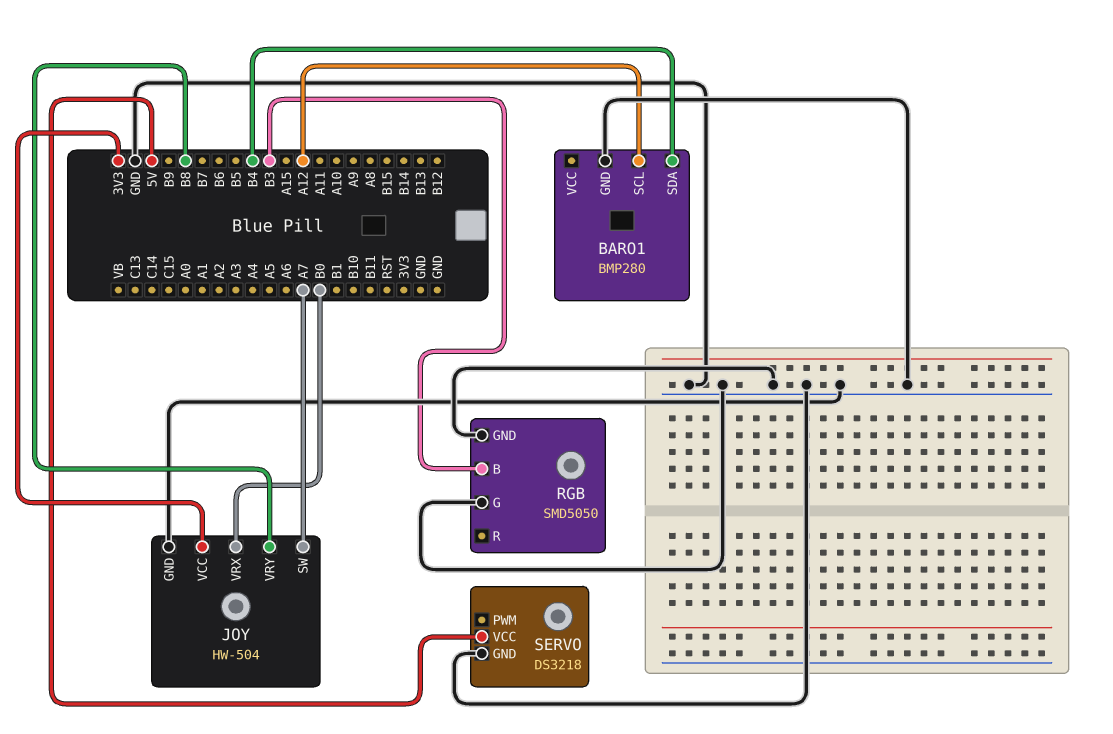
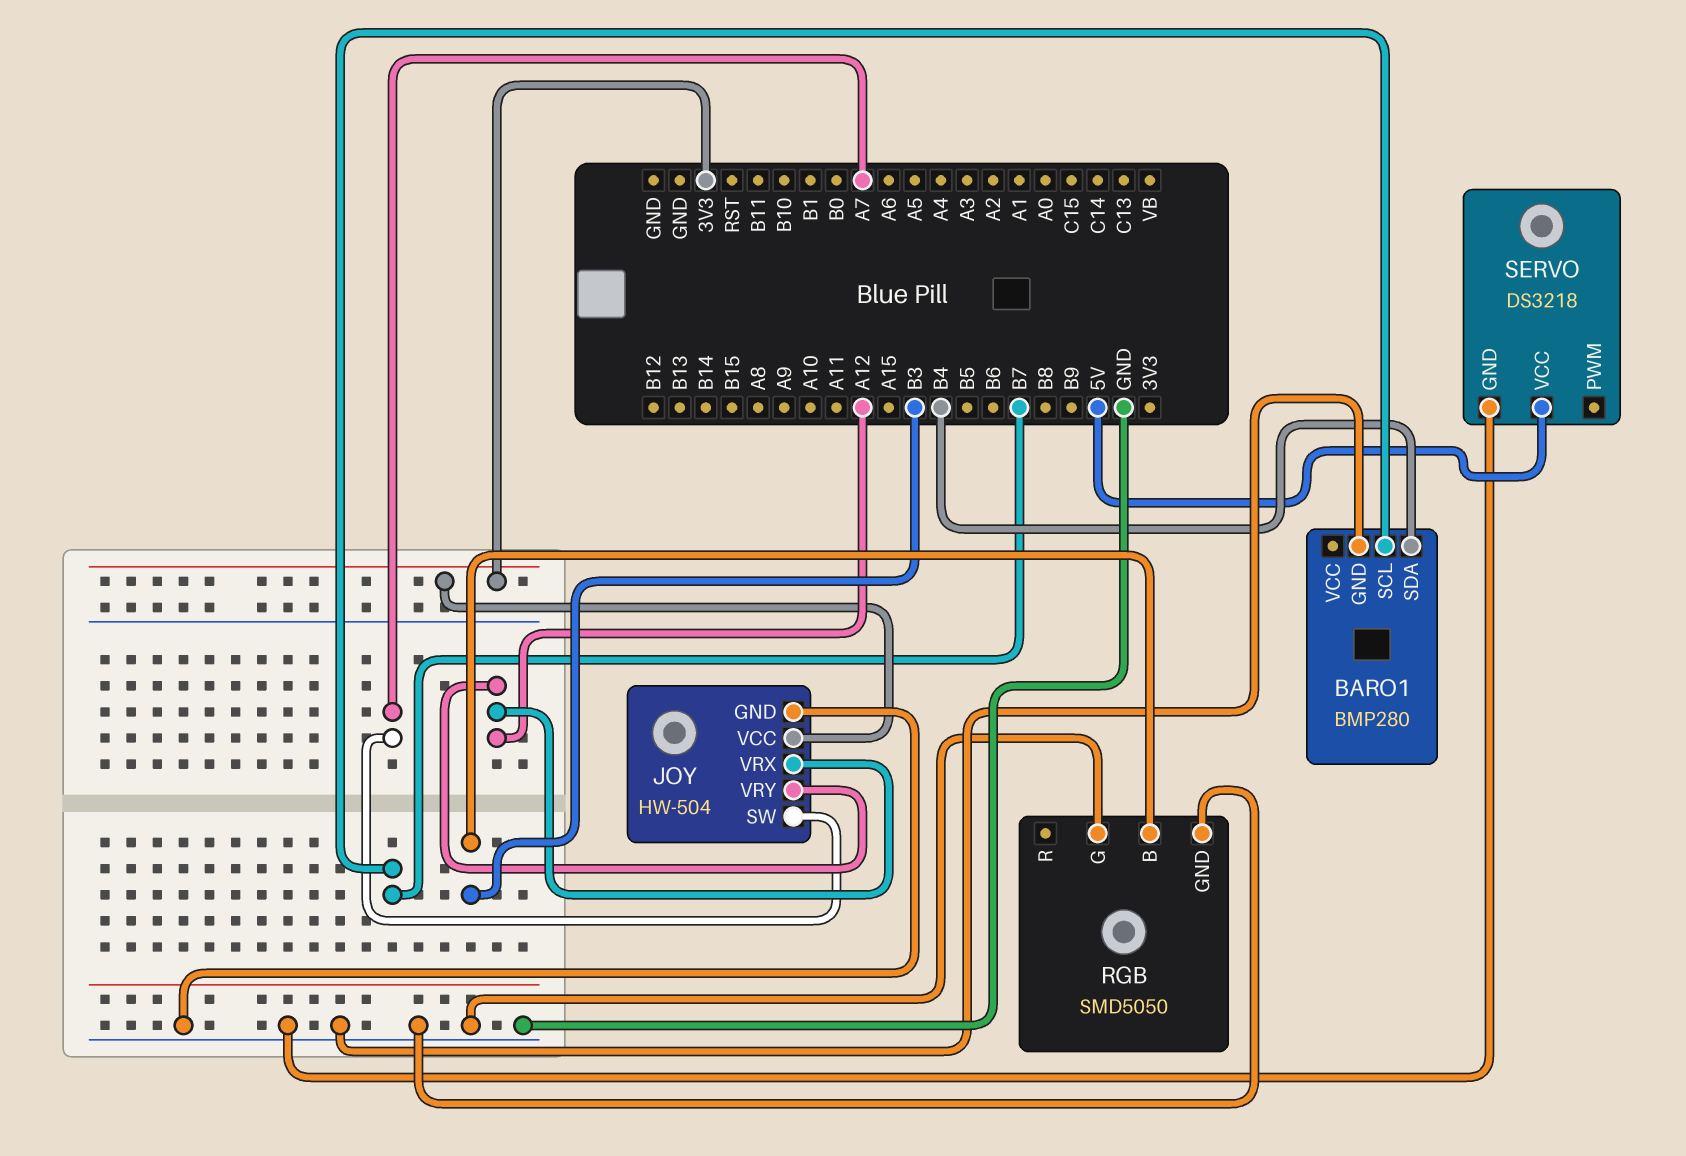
BARO1 pin SCL: A12 -> B7
JOY pin VRX: B0 -> A12
JOY pin VRY: B8 -> A12

